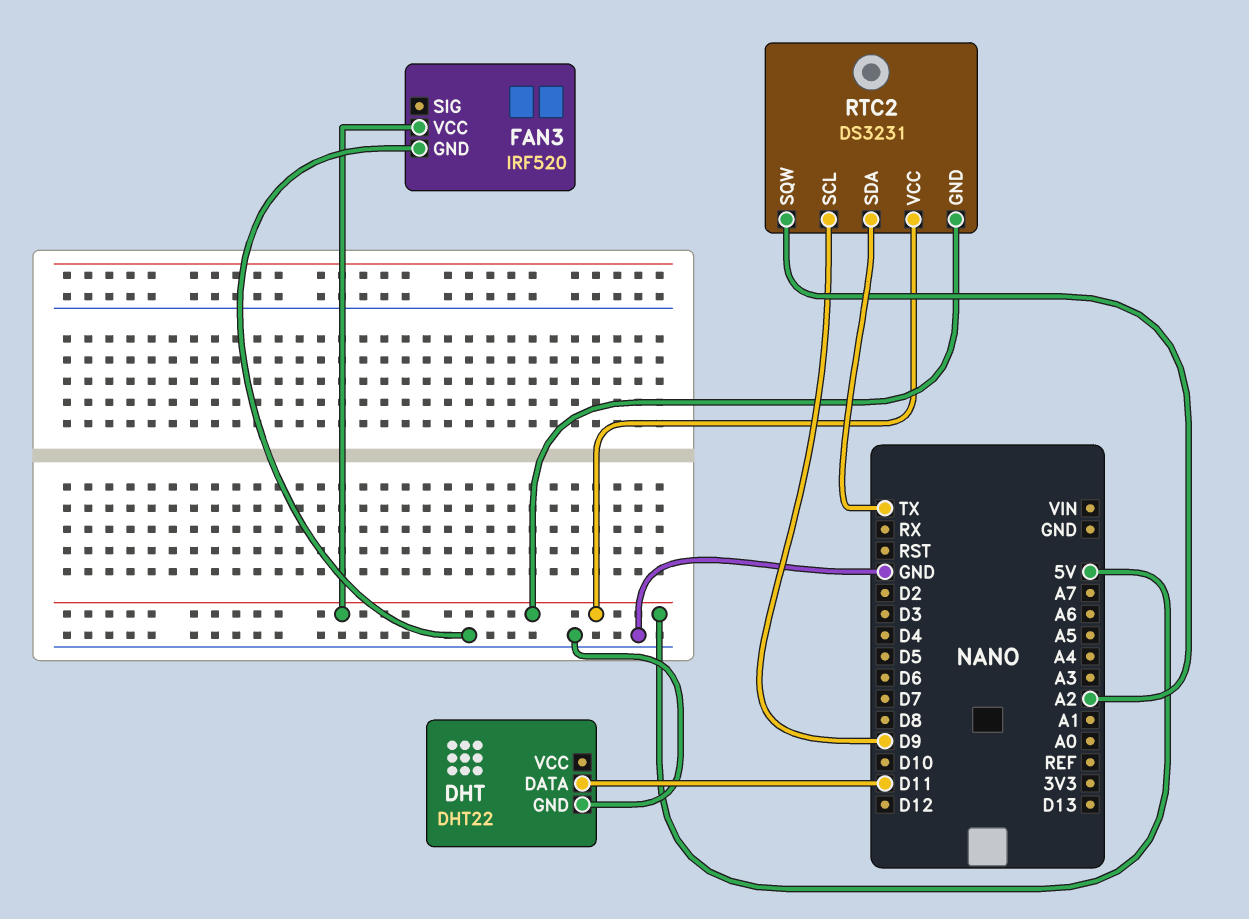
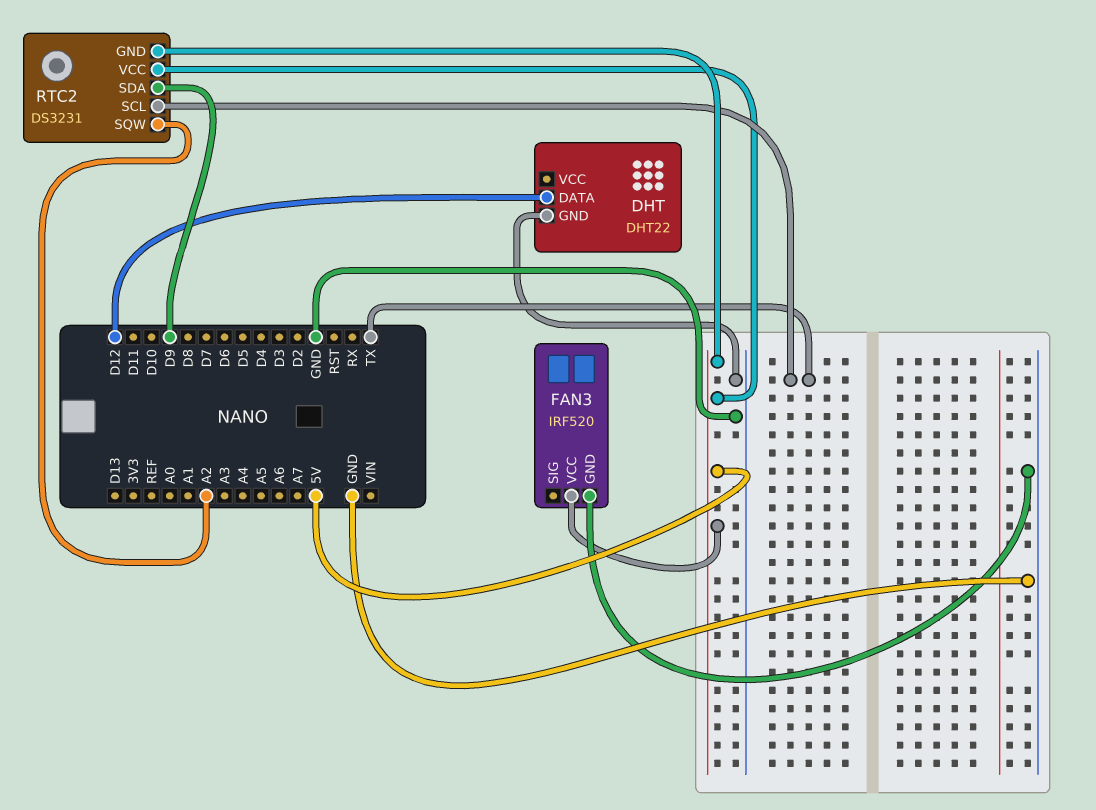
DHT pin DATA: D11 -> D12
RTC2 pin SCL: D9 -> TX
RTC2 pin SDA: TX -> D9

